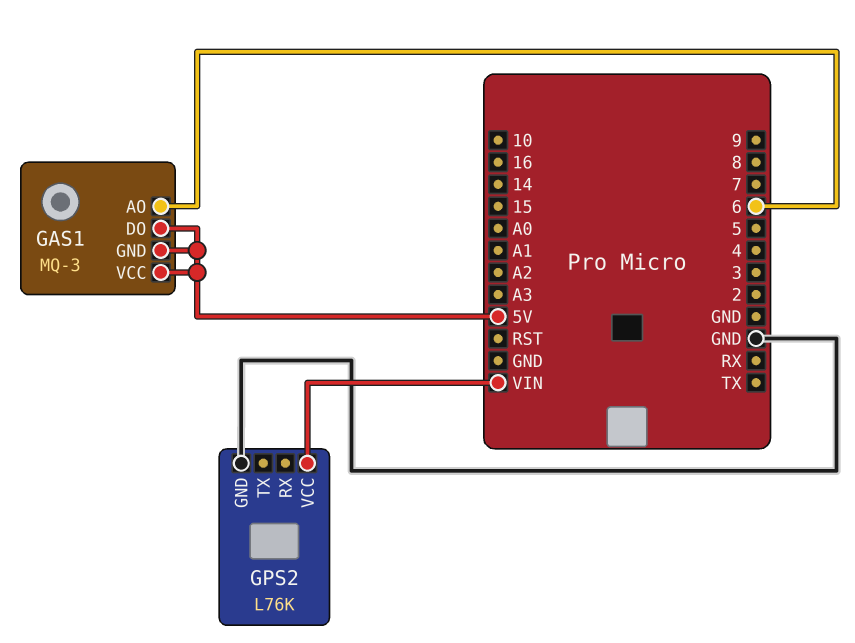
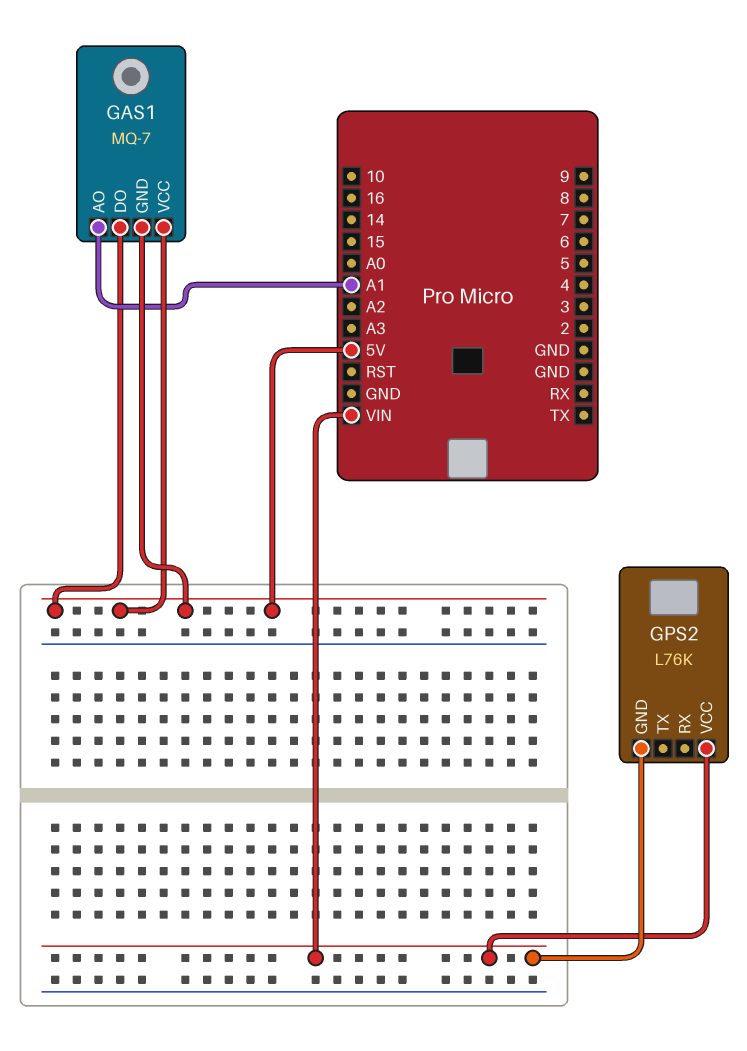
GAS1: MQ-3 -> MQ-7
GAS1 pin AO: 6 -> A1
GPS2 pin GND: GND -> VIN

